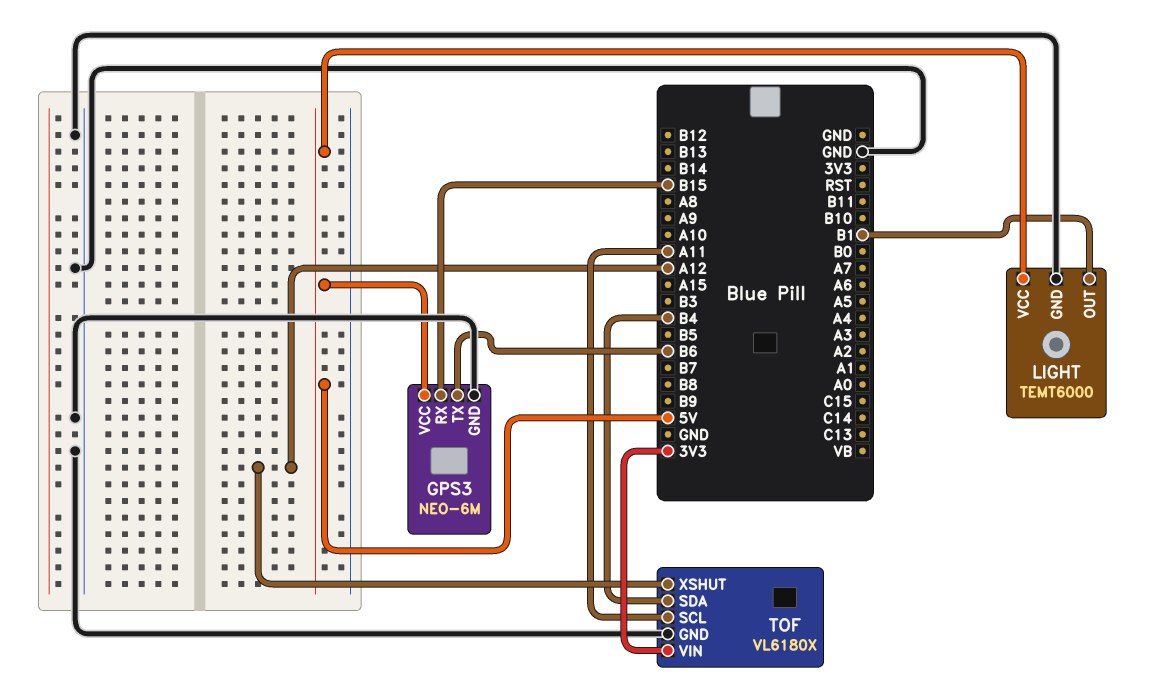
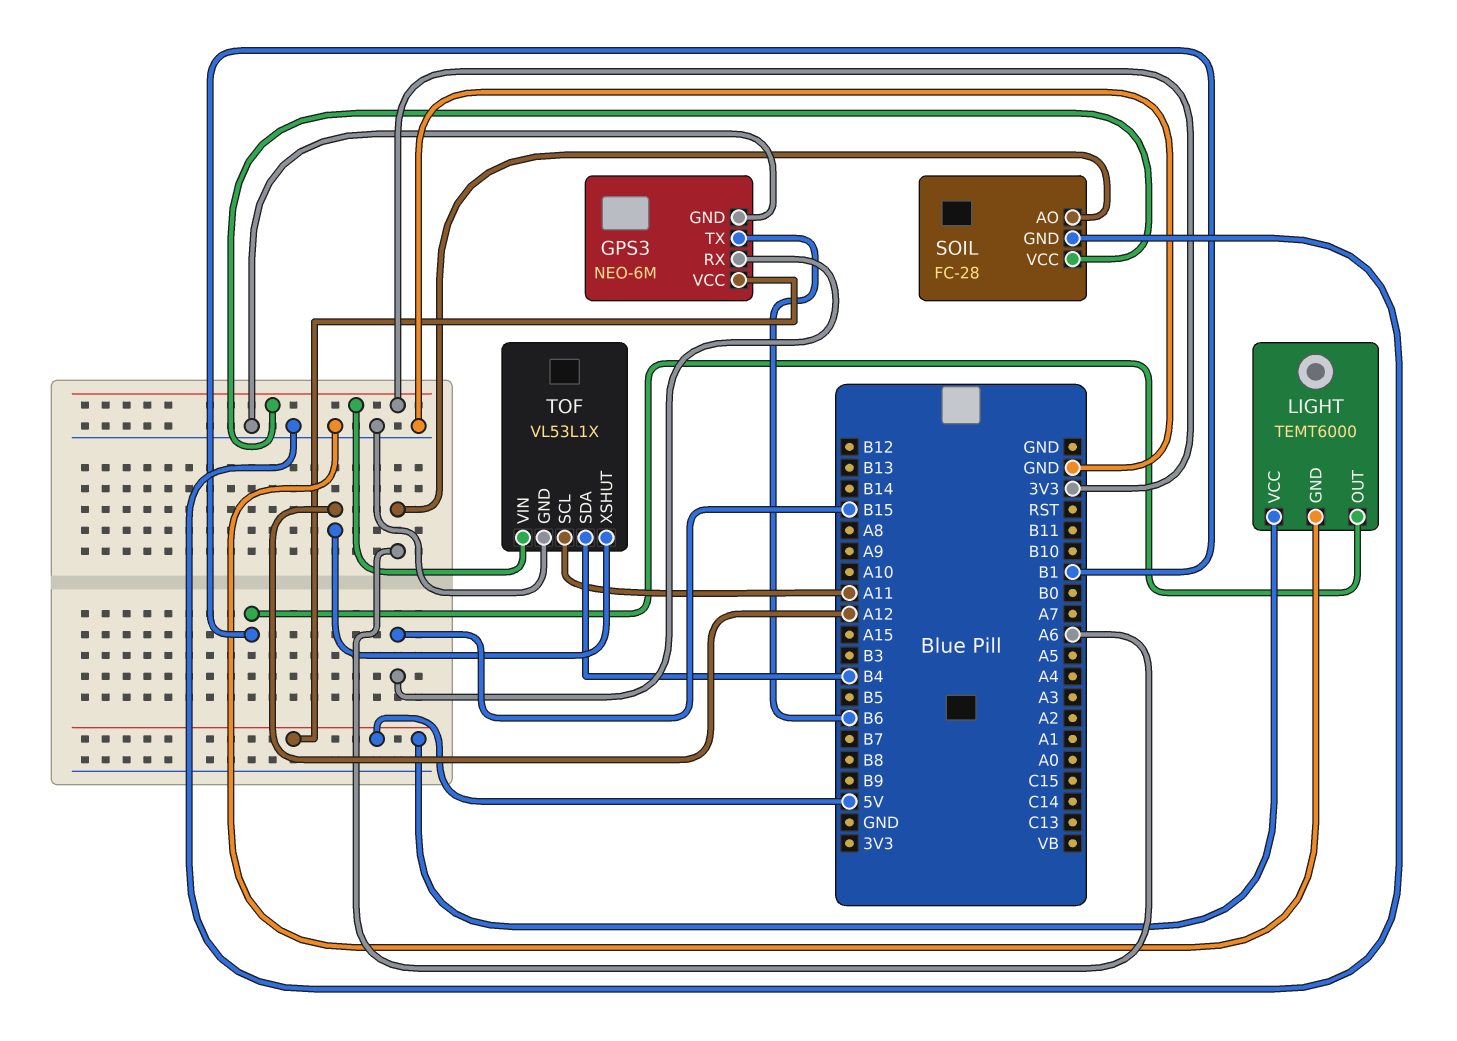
SOIL: none -> FC-28
SOIL pin AO: none -> A6
SOIL pin GND: none -> GND
SOIL pin VCC: none -> 3V3
TOF: VL6180X -> VL53L1X

